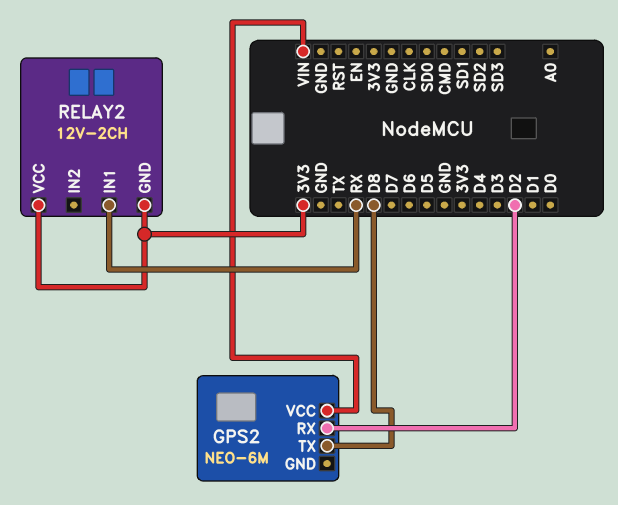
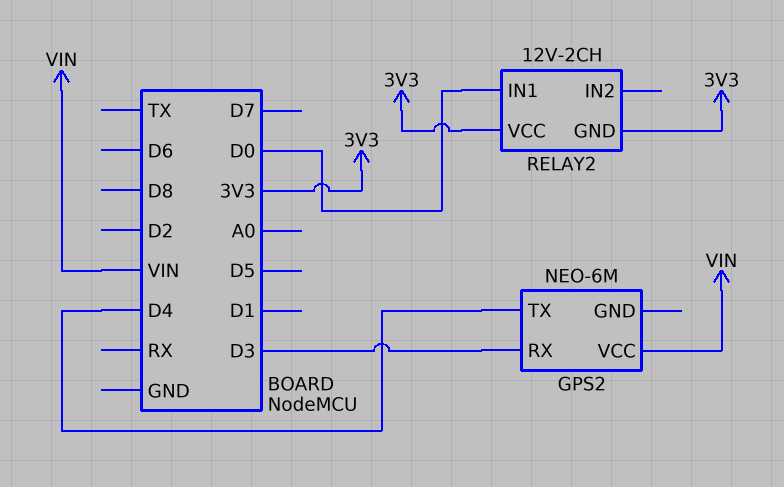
GPS2 pin RX: D2 -> D3
GPS2 pin TX: D8 -> D4
RELAY2 pin IN1: RX -> D0

